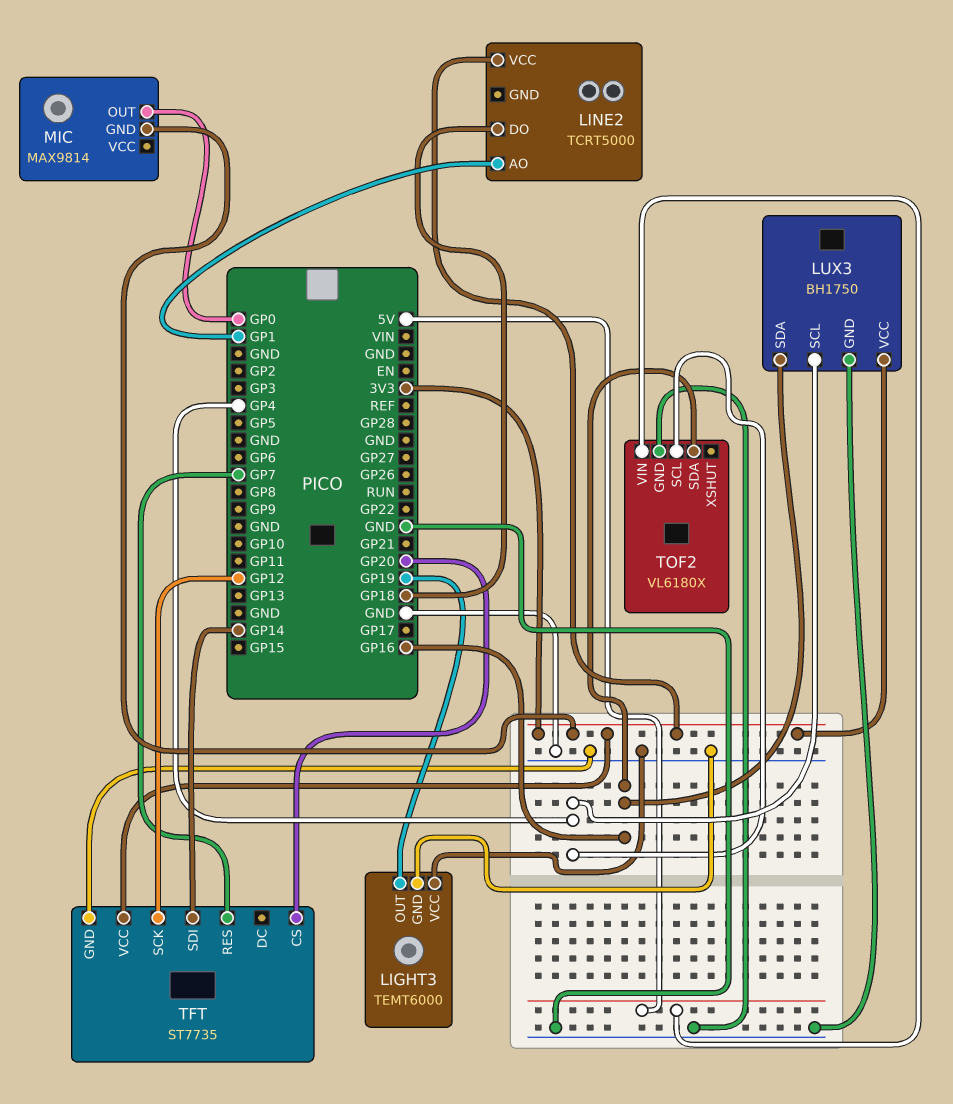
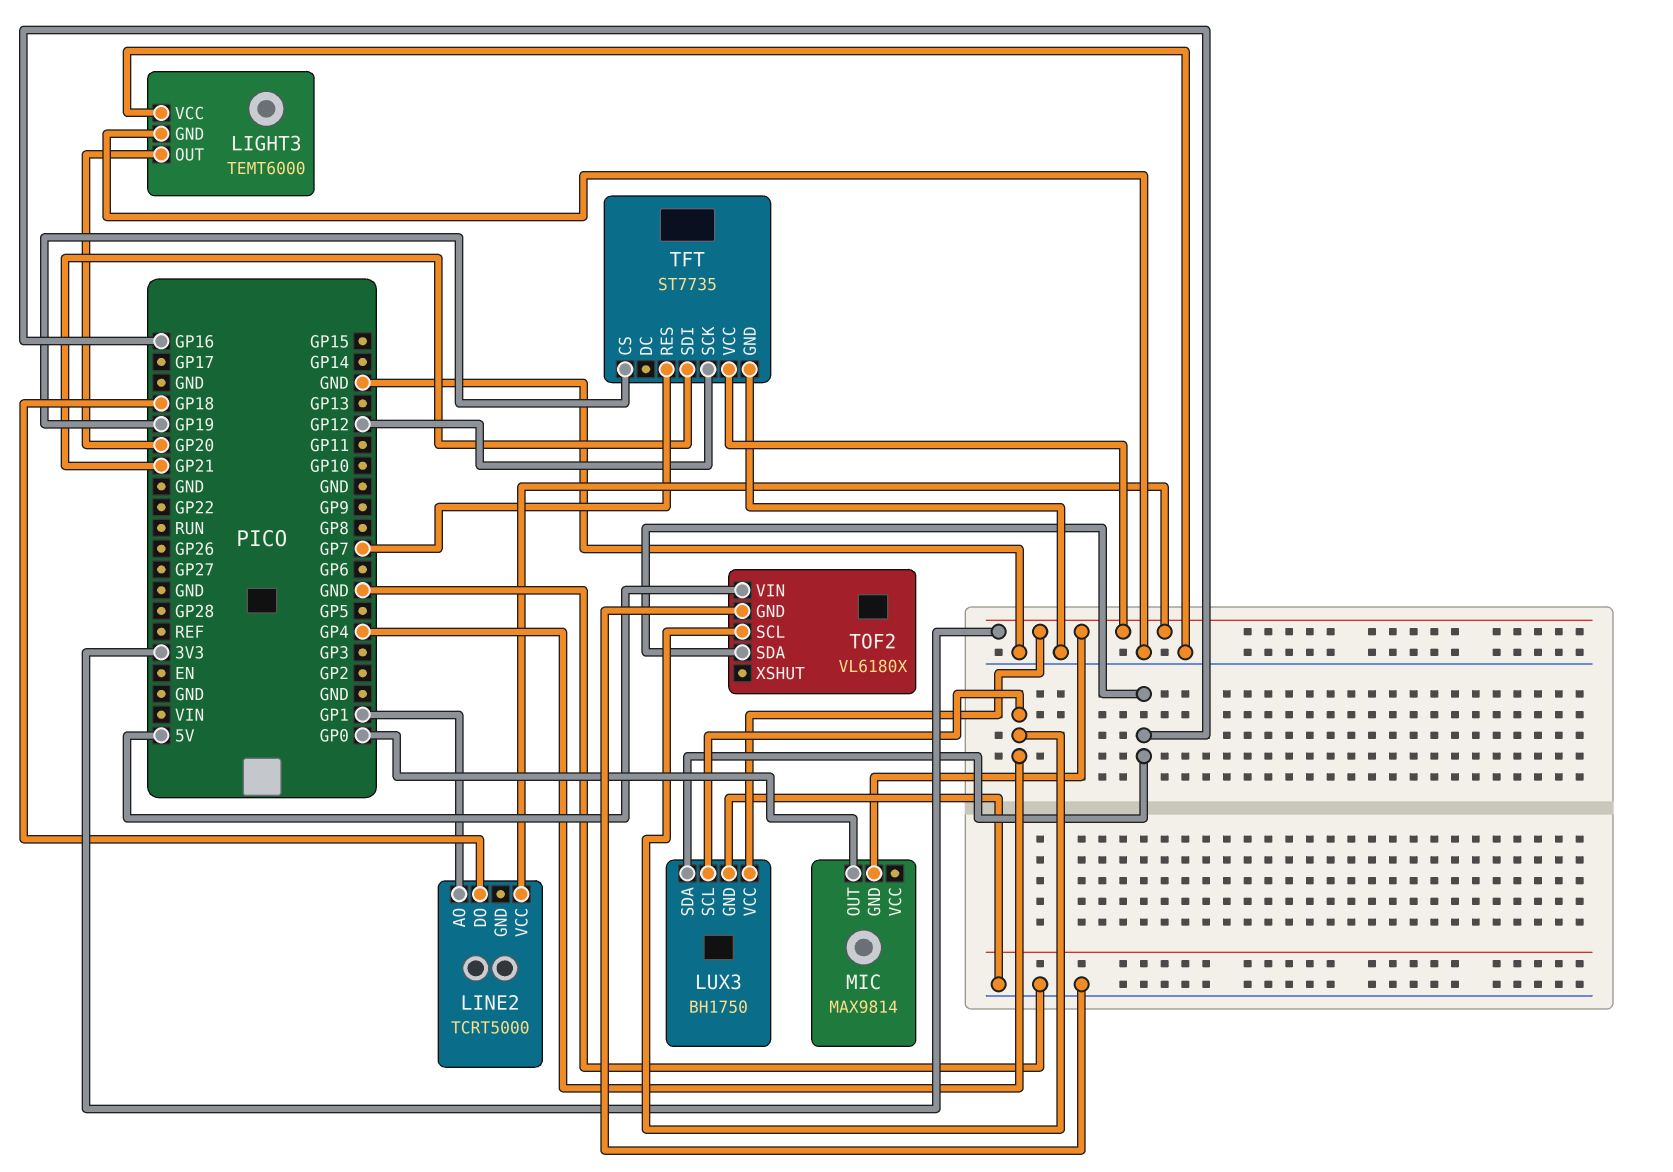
LIGHT3 pin OUT: GP19 -> GP20
TFT pin CS: GP20 -> GP19
TFT pin SDI: GP14 -> GP21

